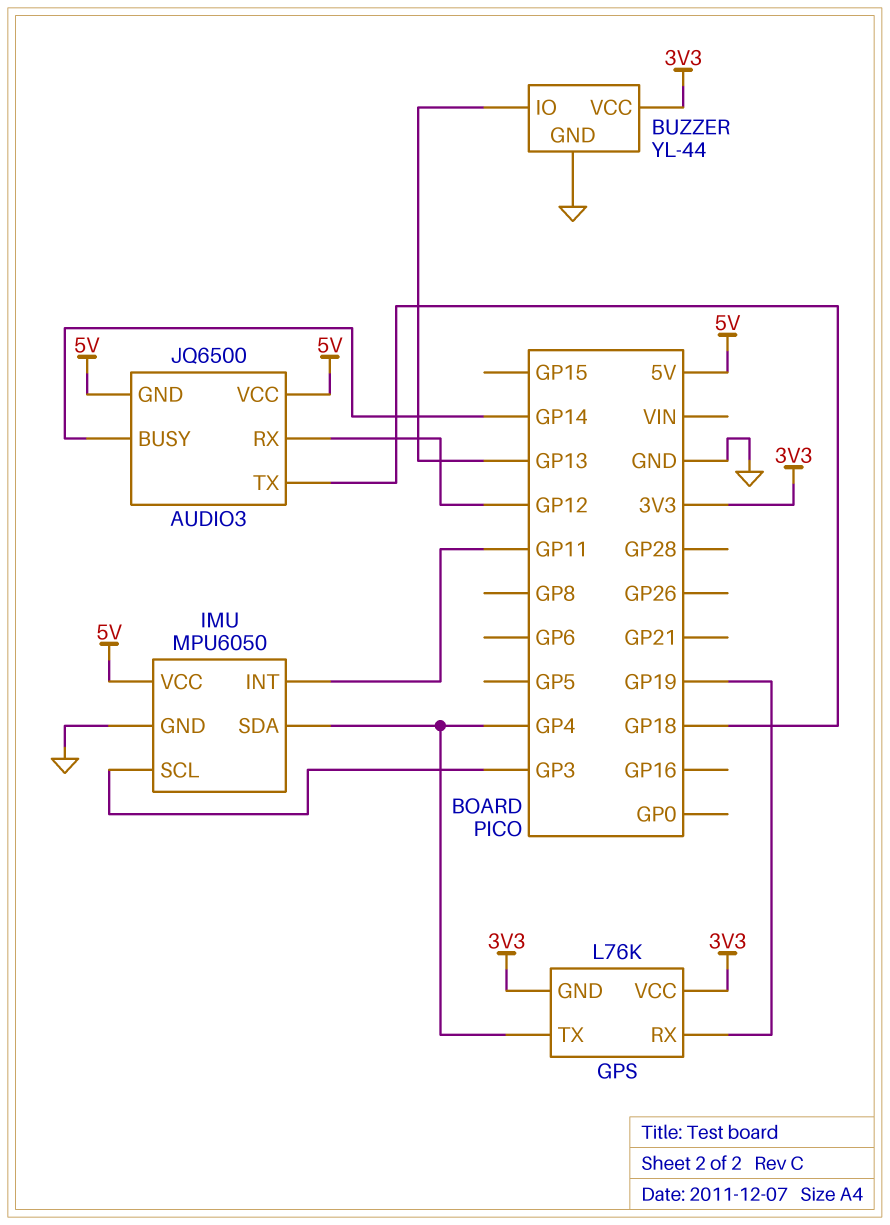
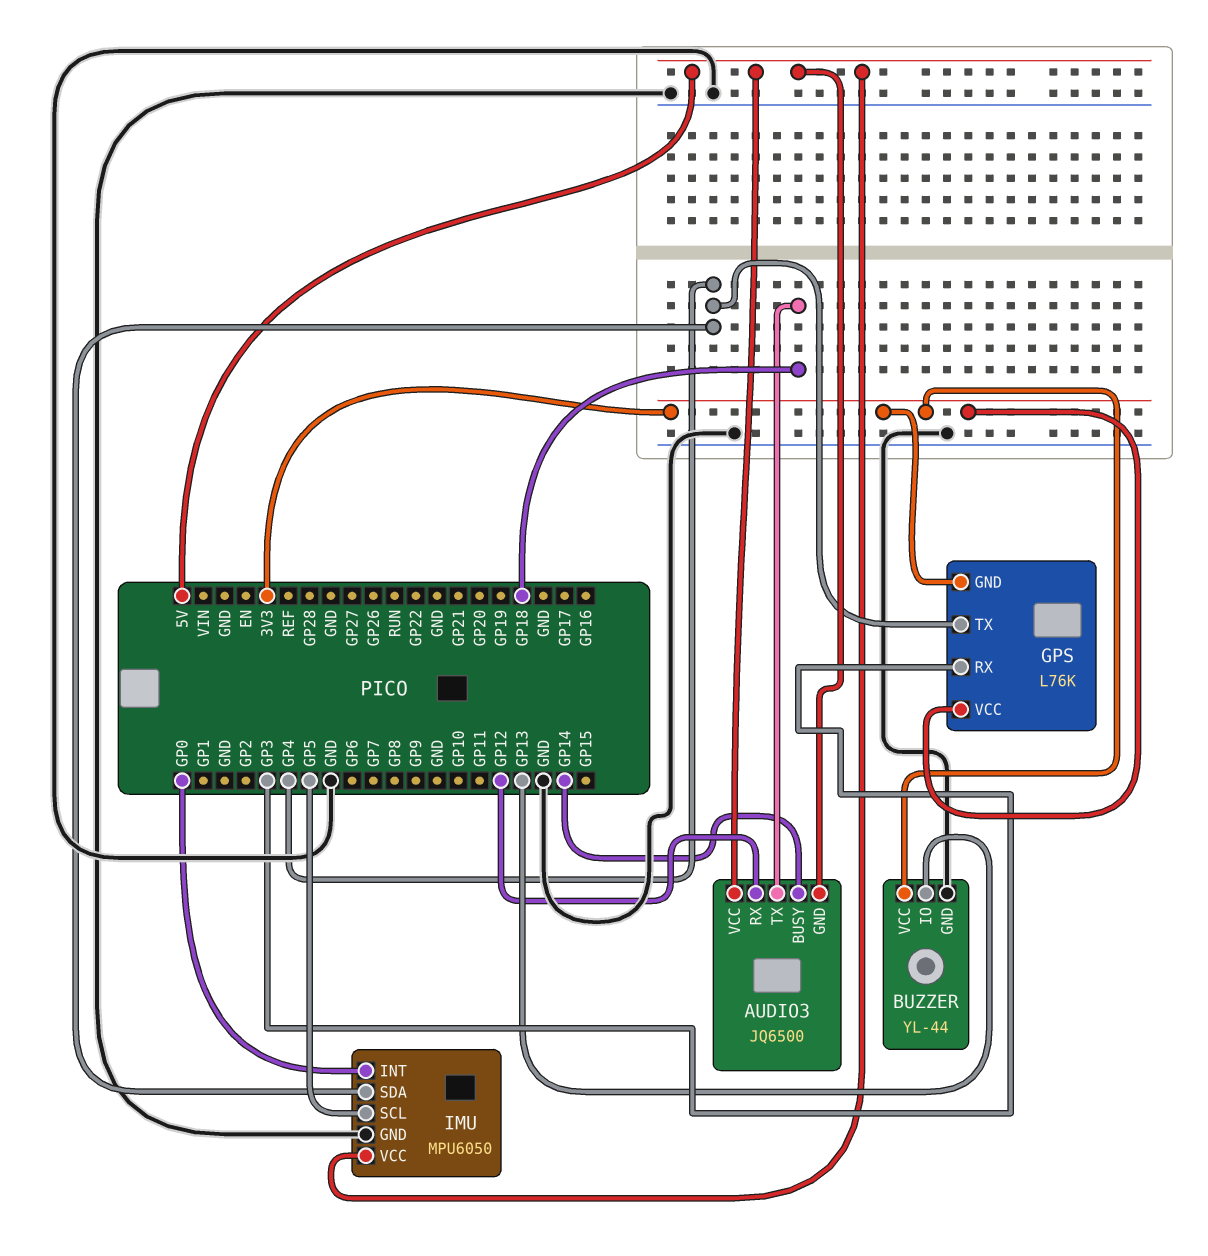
GPS pin RX: GP19 -> GP3
IMU pin INT: GP11 -> GP0
IMU pin SCL: GP3 -> GP5

